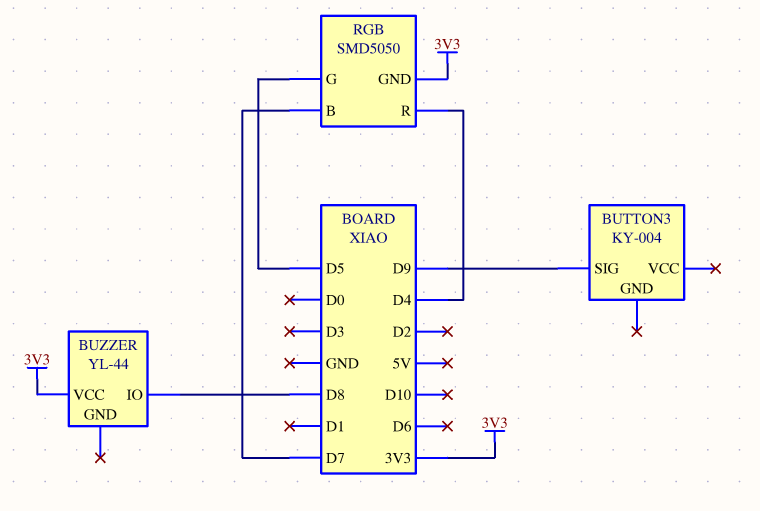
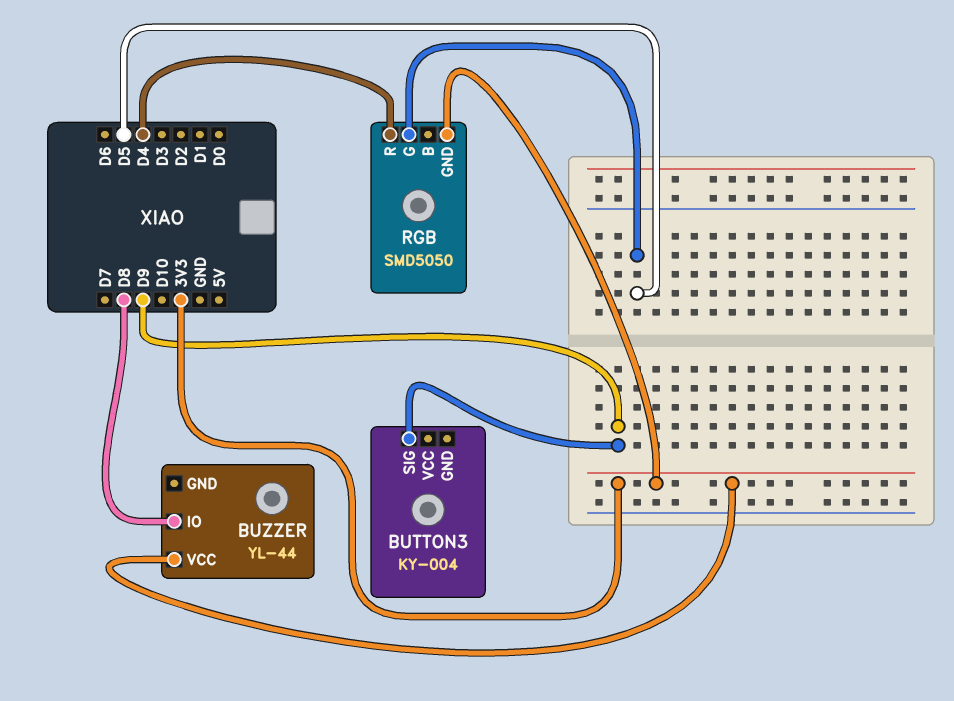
RGB pin B: D7 -> none

